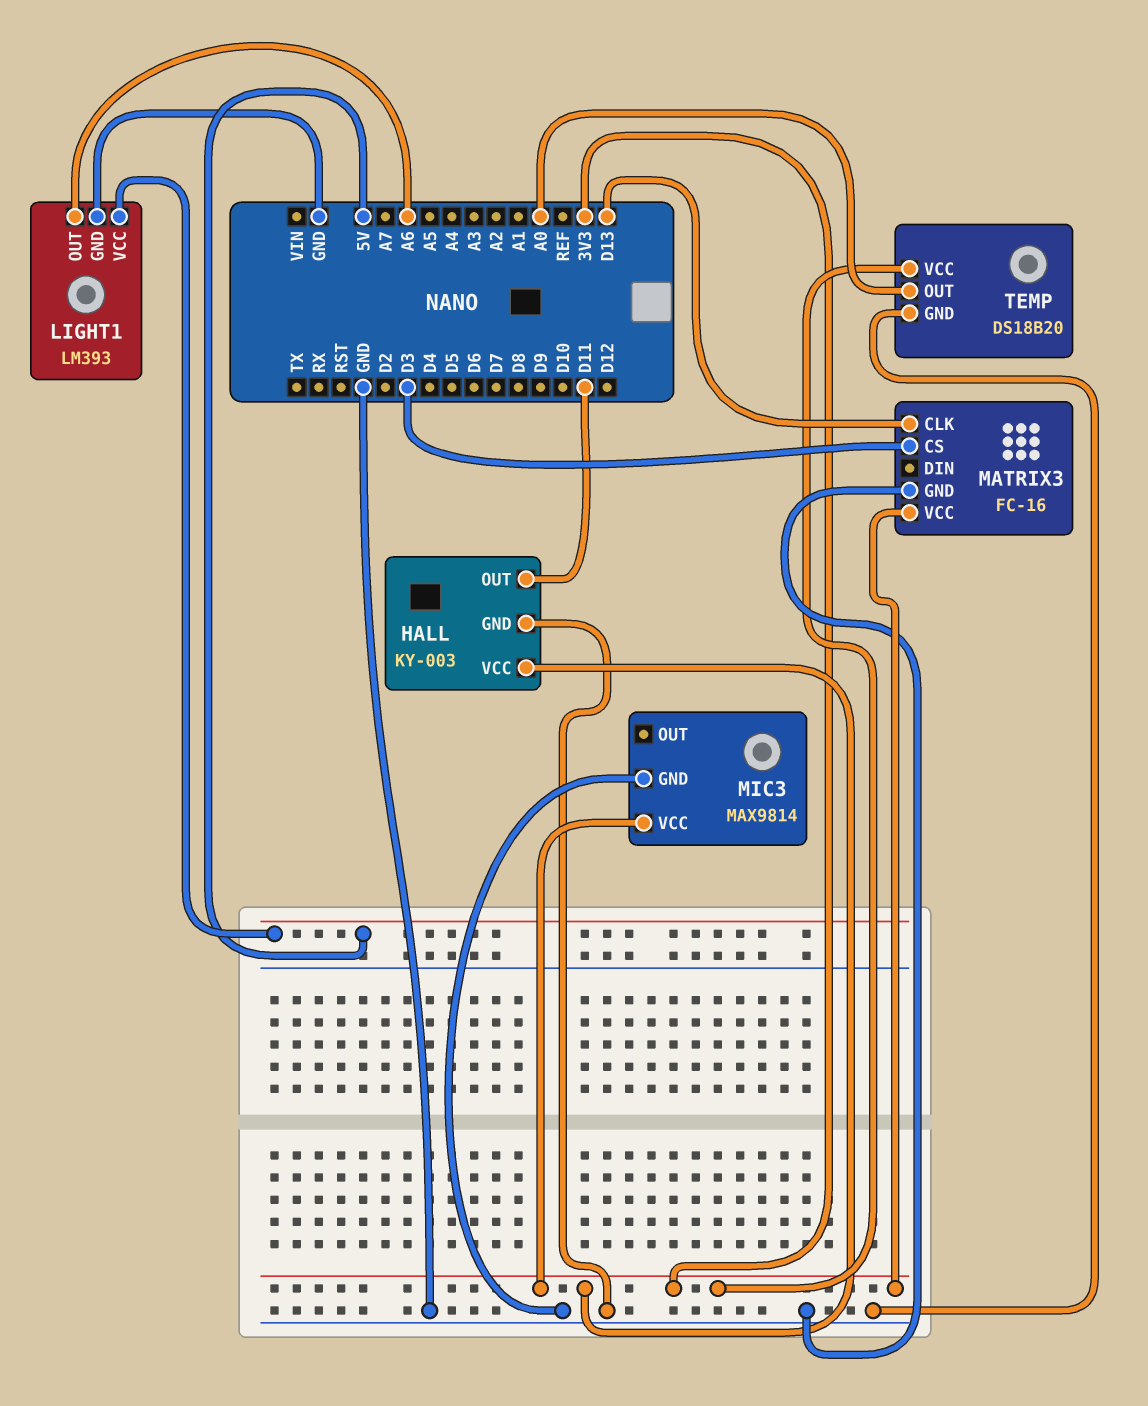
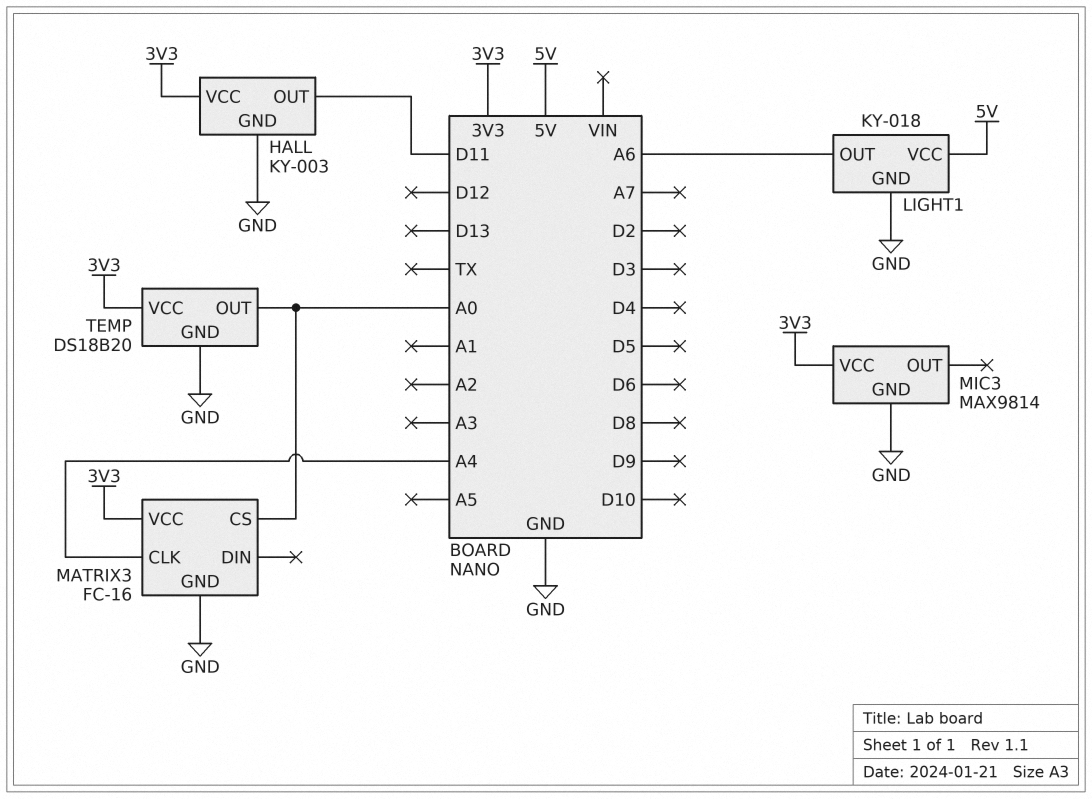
LIGHT1: LM393 -> KY-018
MATRIX3 pin CLK: D13 -> A4
MATRIX3 pin CS: D3 -> A0

